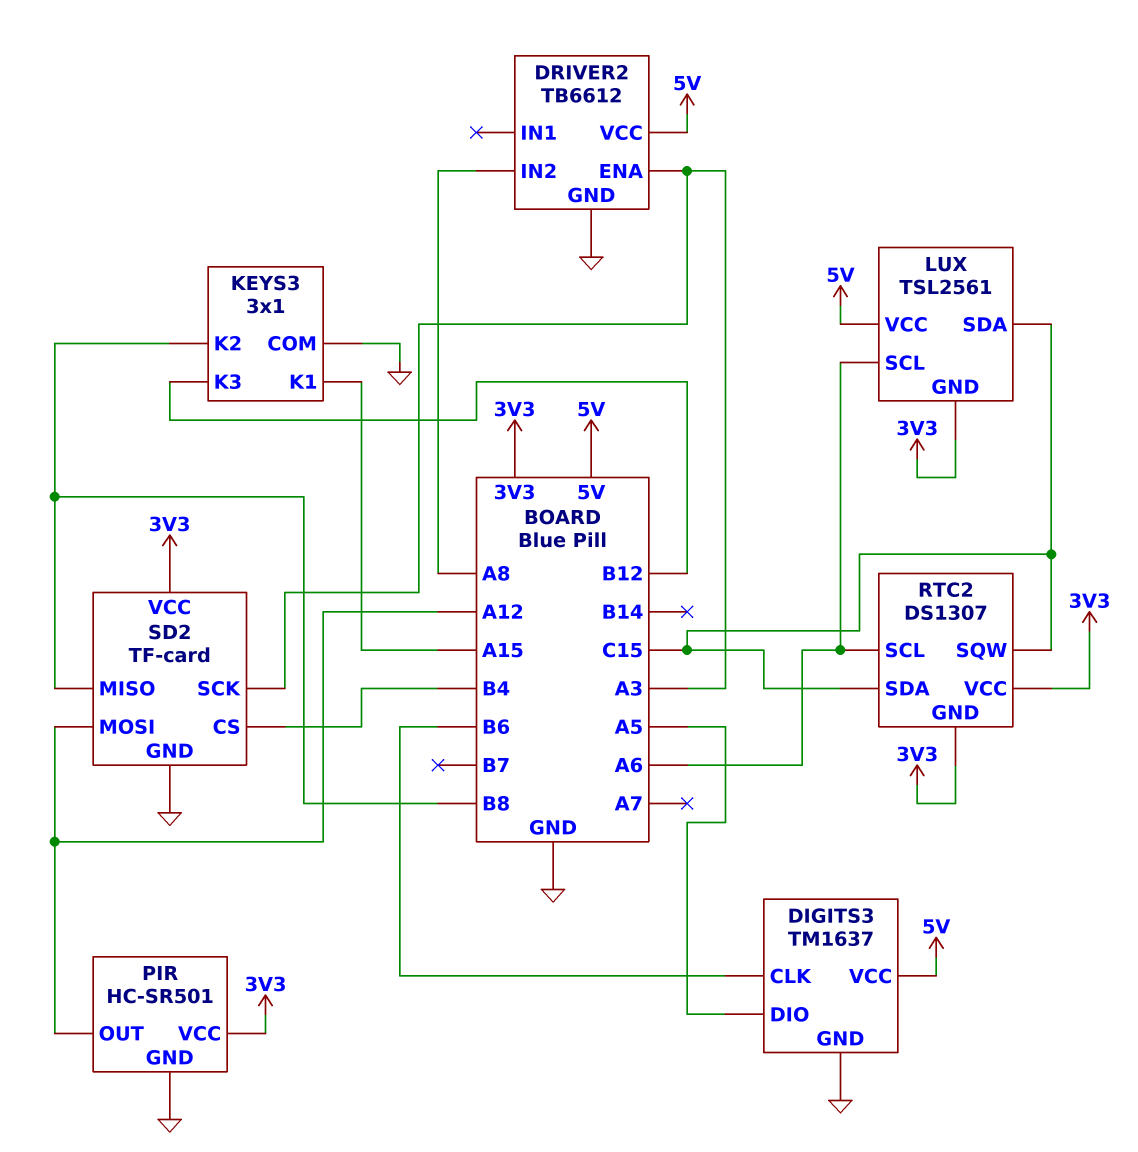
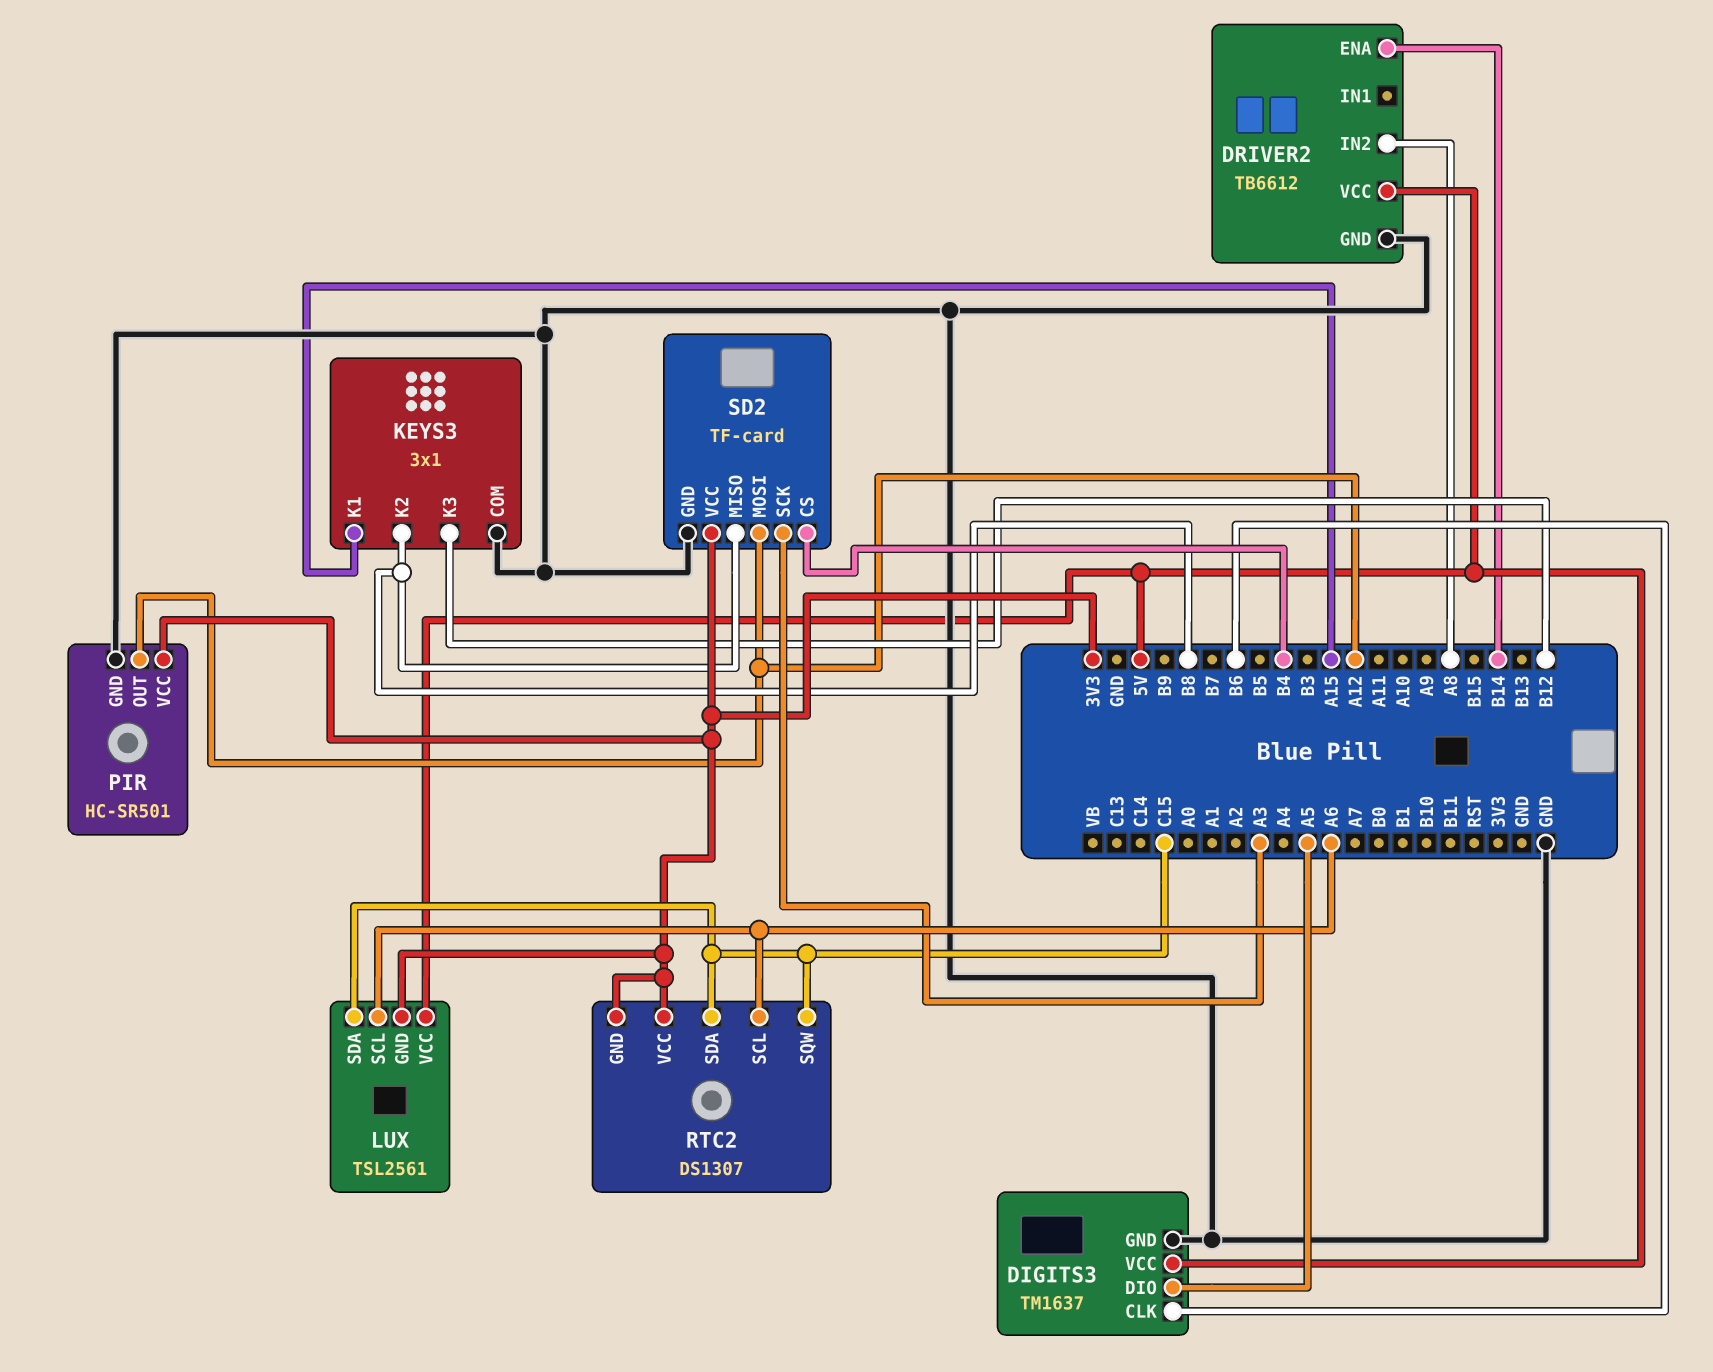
DRIVER2 pin ENA: A3 -> B14

